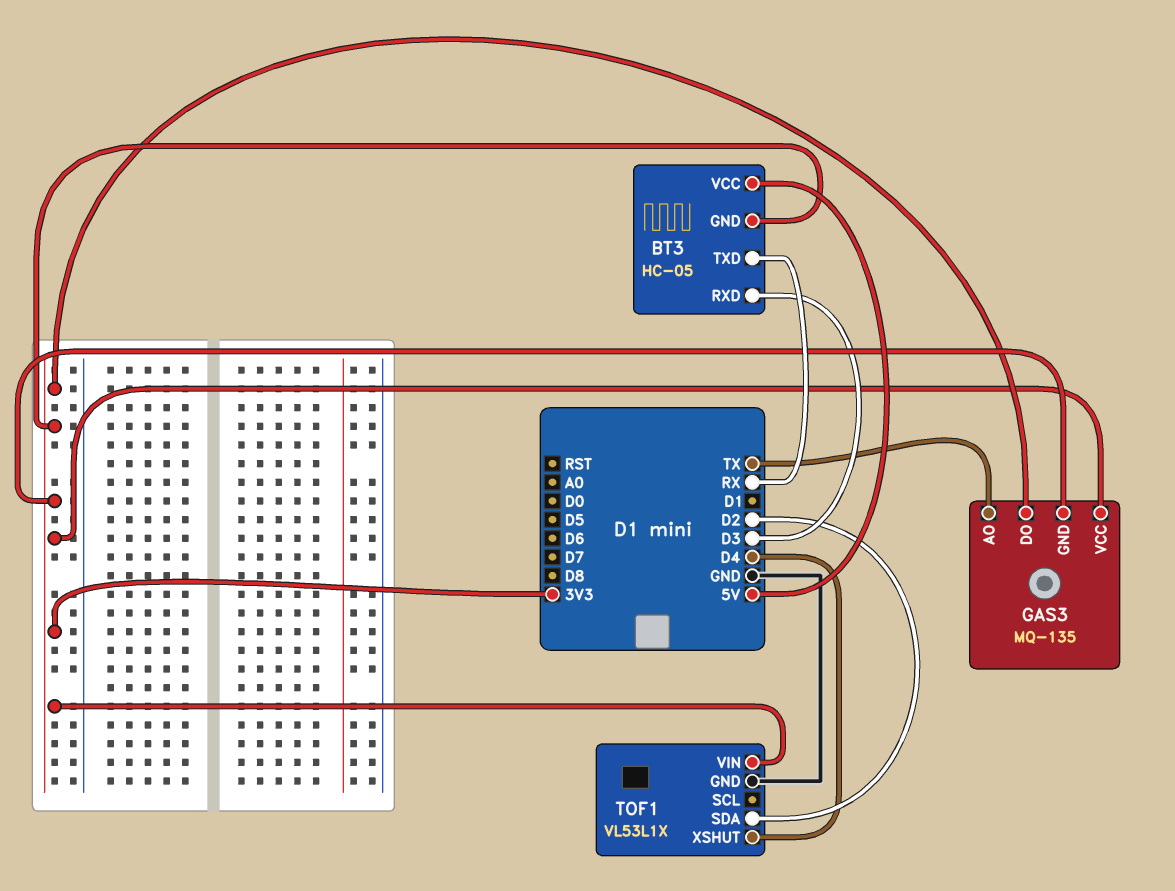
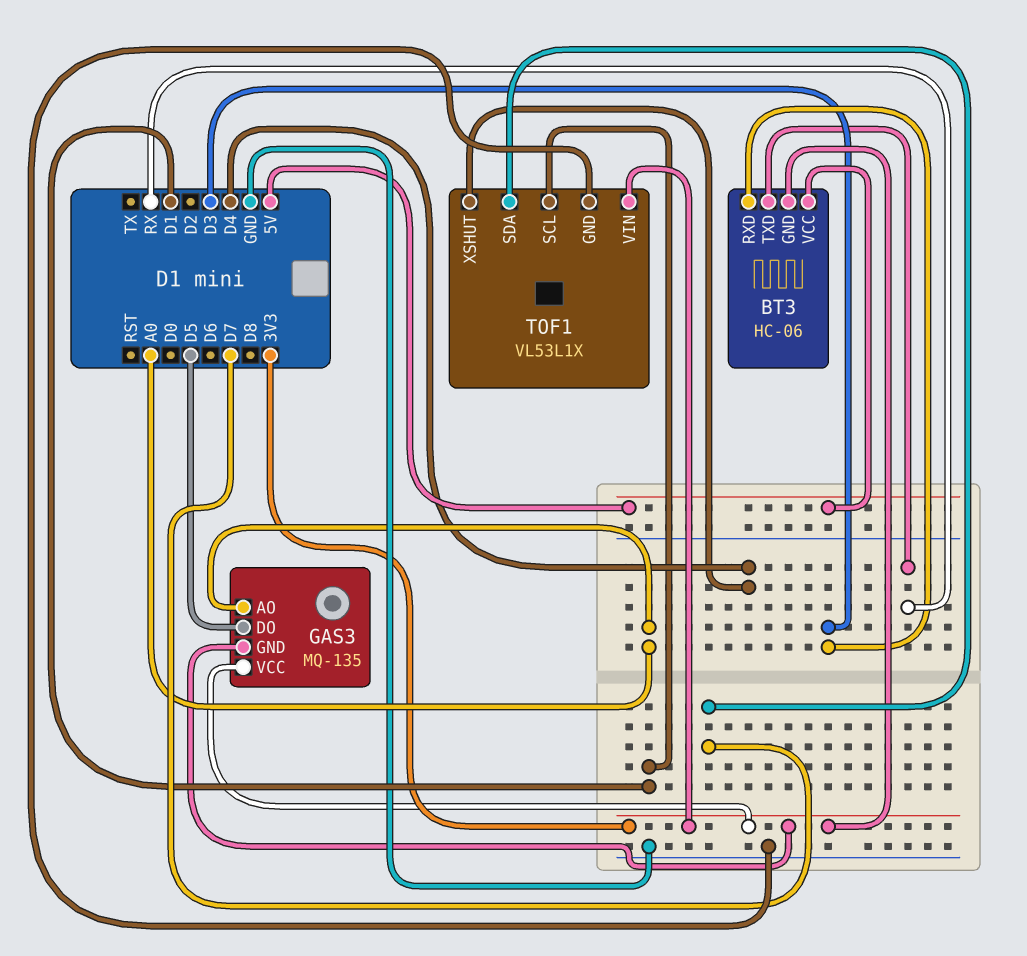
BT3: HC-05 -> HC-06
GAS3 pin AO: TX -> A0
GAS3 pin DO: 3V3 -> D5
TOF1 pin SCL: none -> D1
TOF1 pin SDA: D2 -> D7

